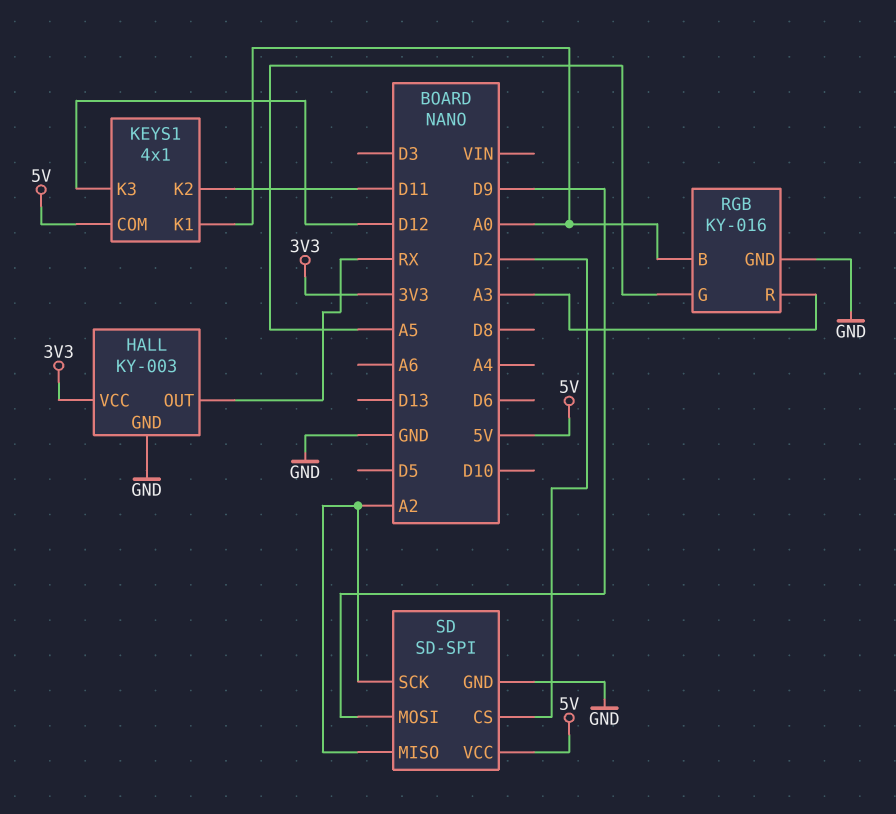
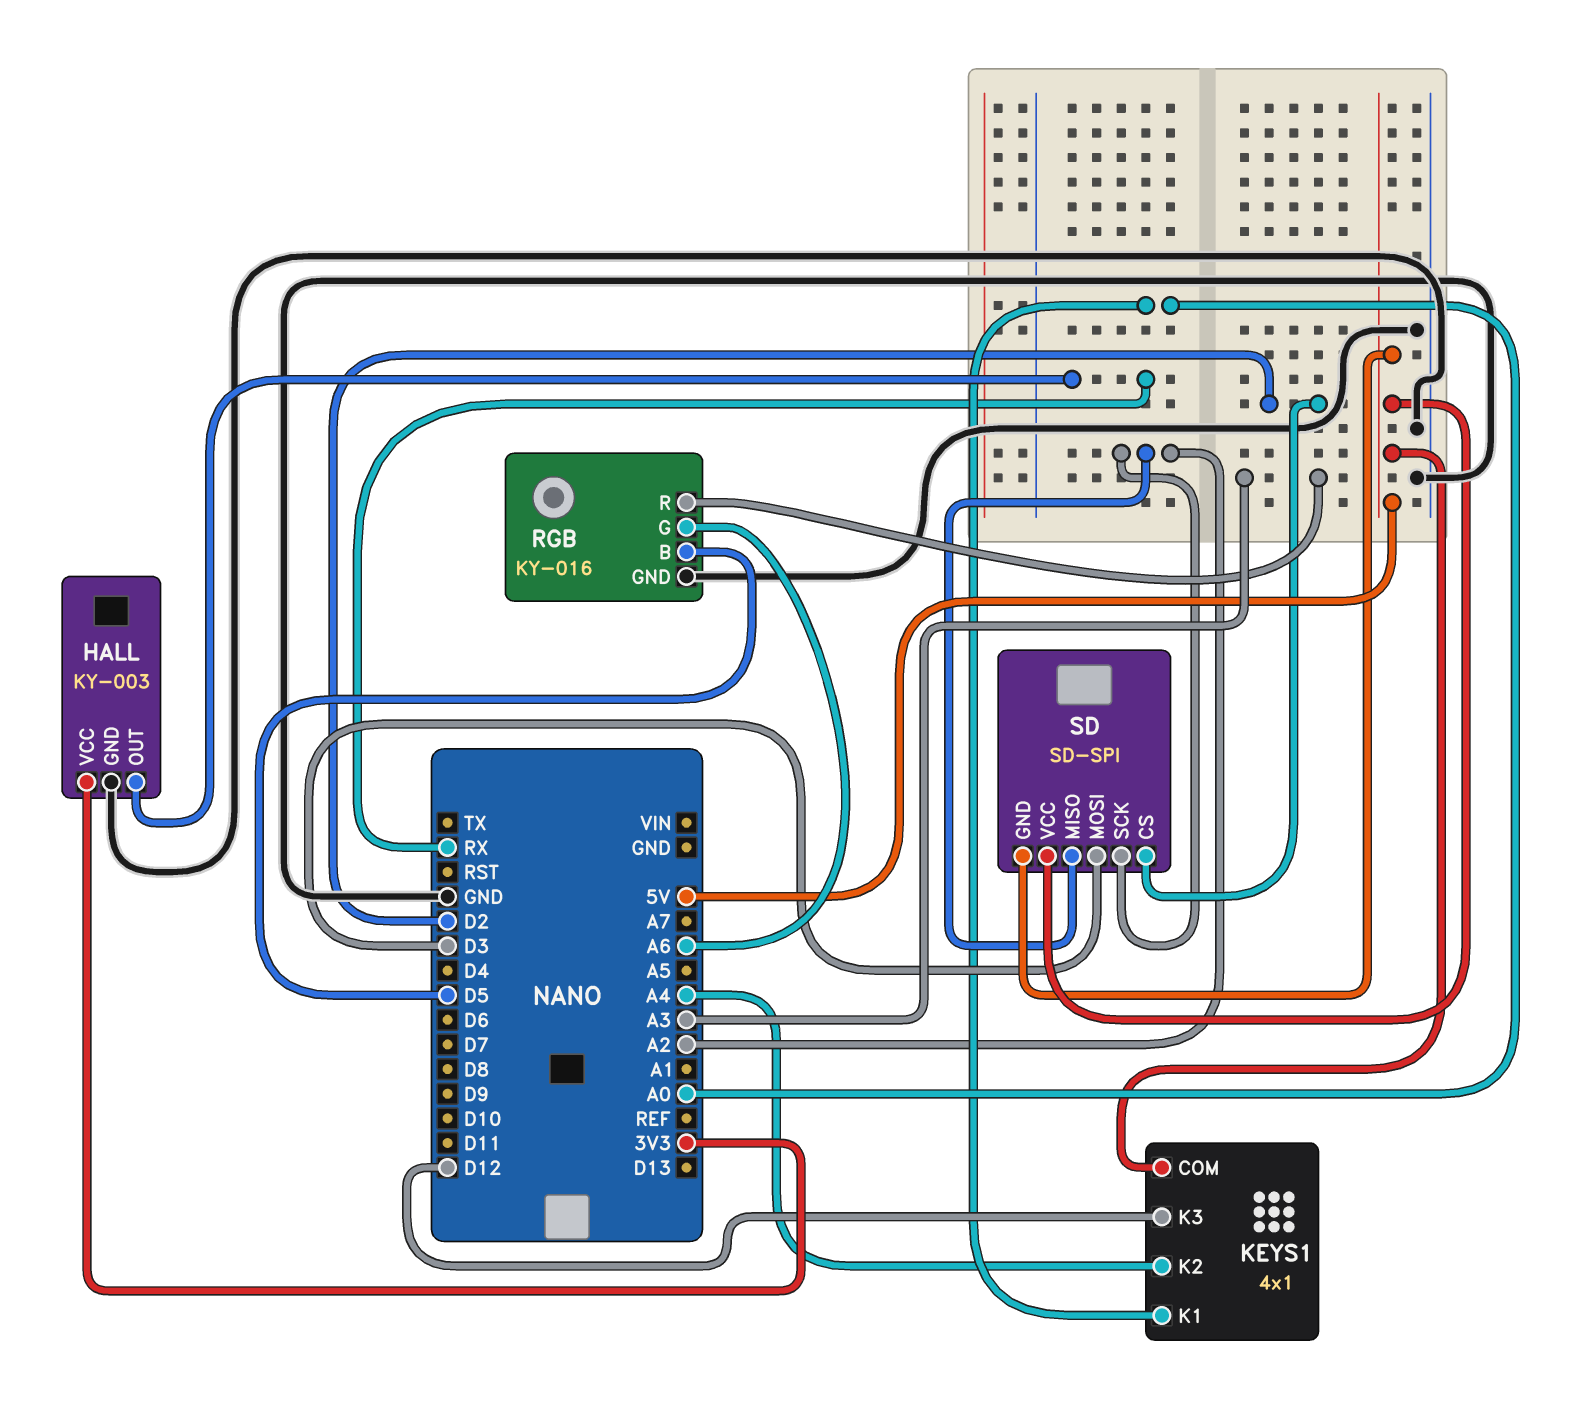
KEYS1 pin K2: D11 -> A4
RGB pin B: A0 -> D5
RGB pin G: A5 -> A6
SD pin GND: GND -> 5V
SD pin MOSI: D9 -> D3

